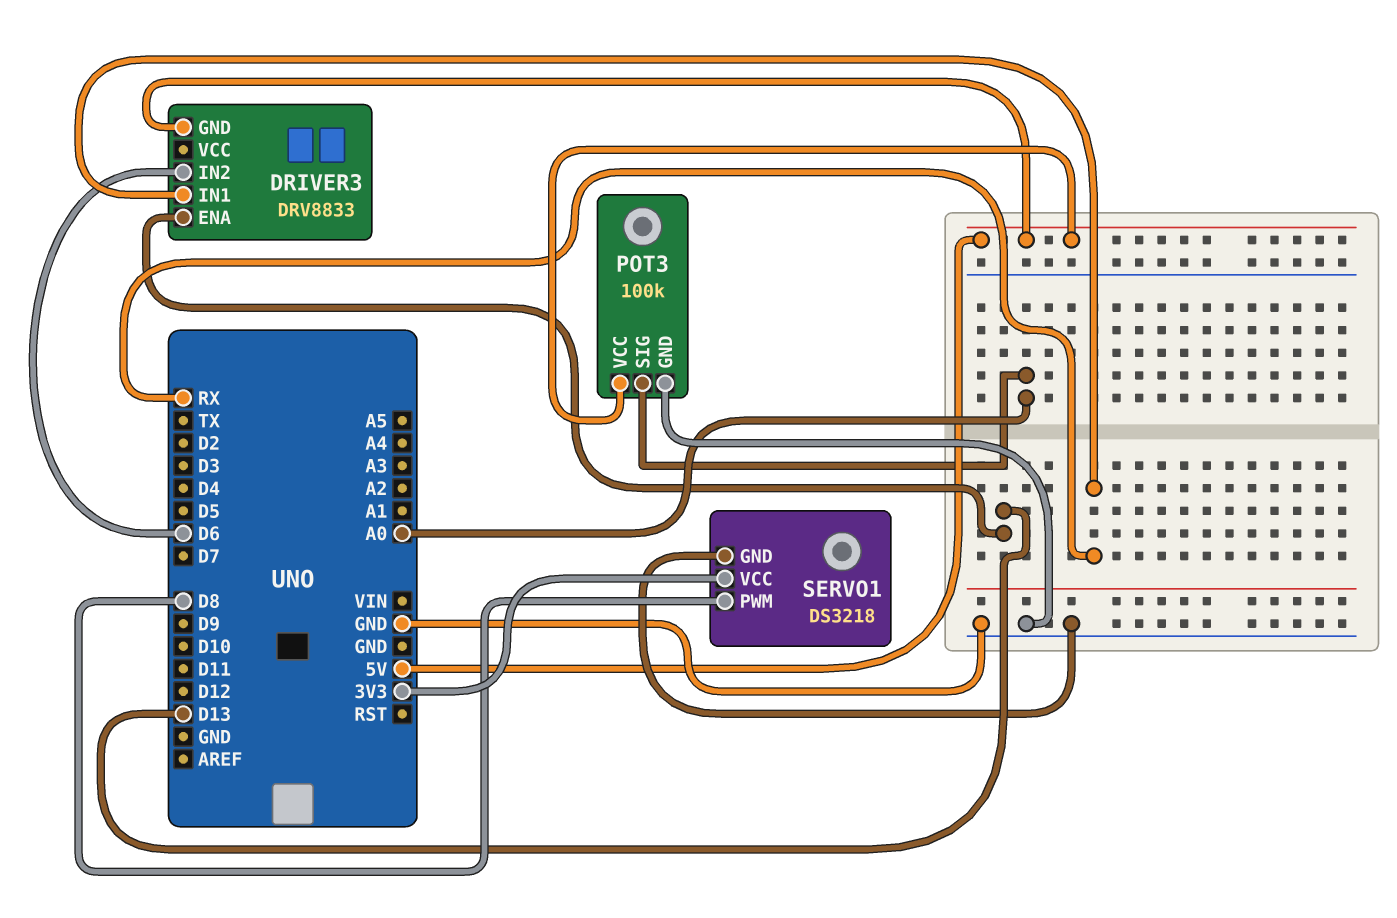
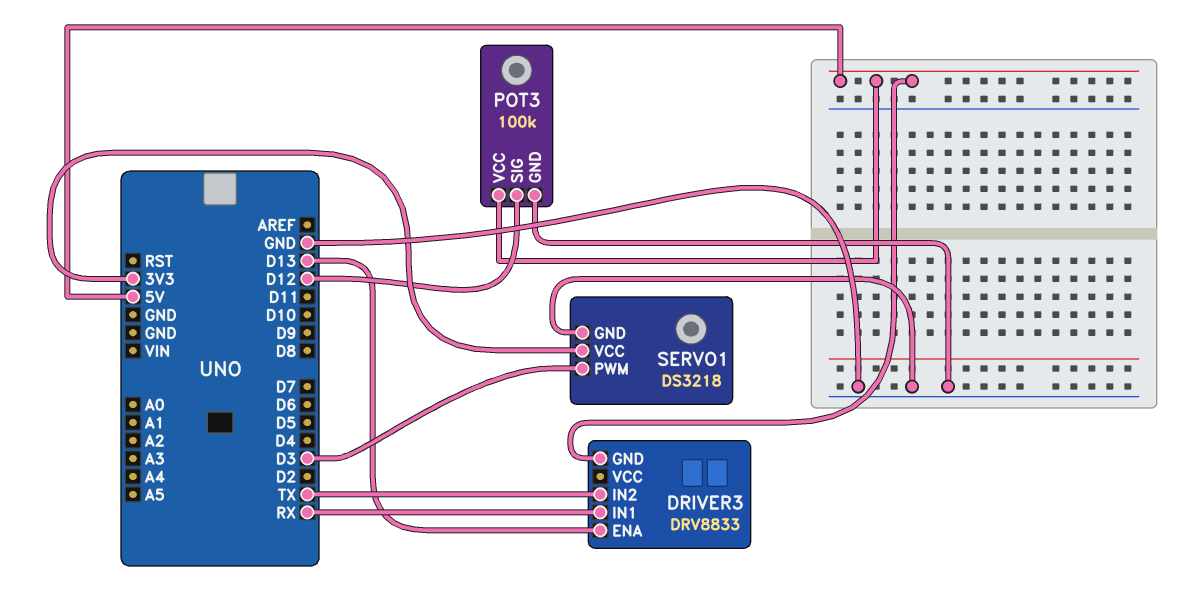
DRIVER3 pin IN2: D6 -> TX
POT3 pin SIG: A0 -> D12
SERVO1 pin PWM: D8 -> D3

